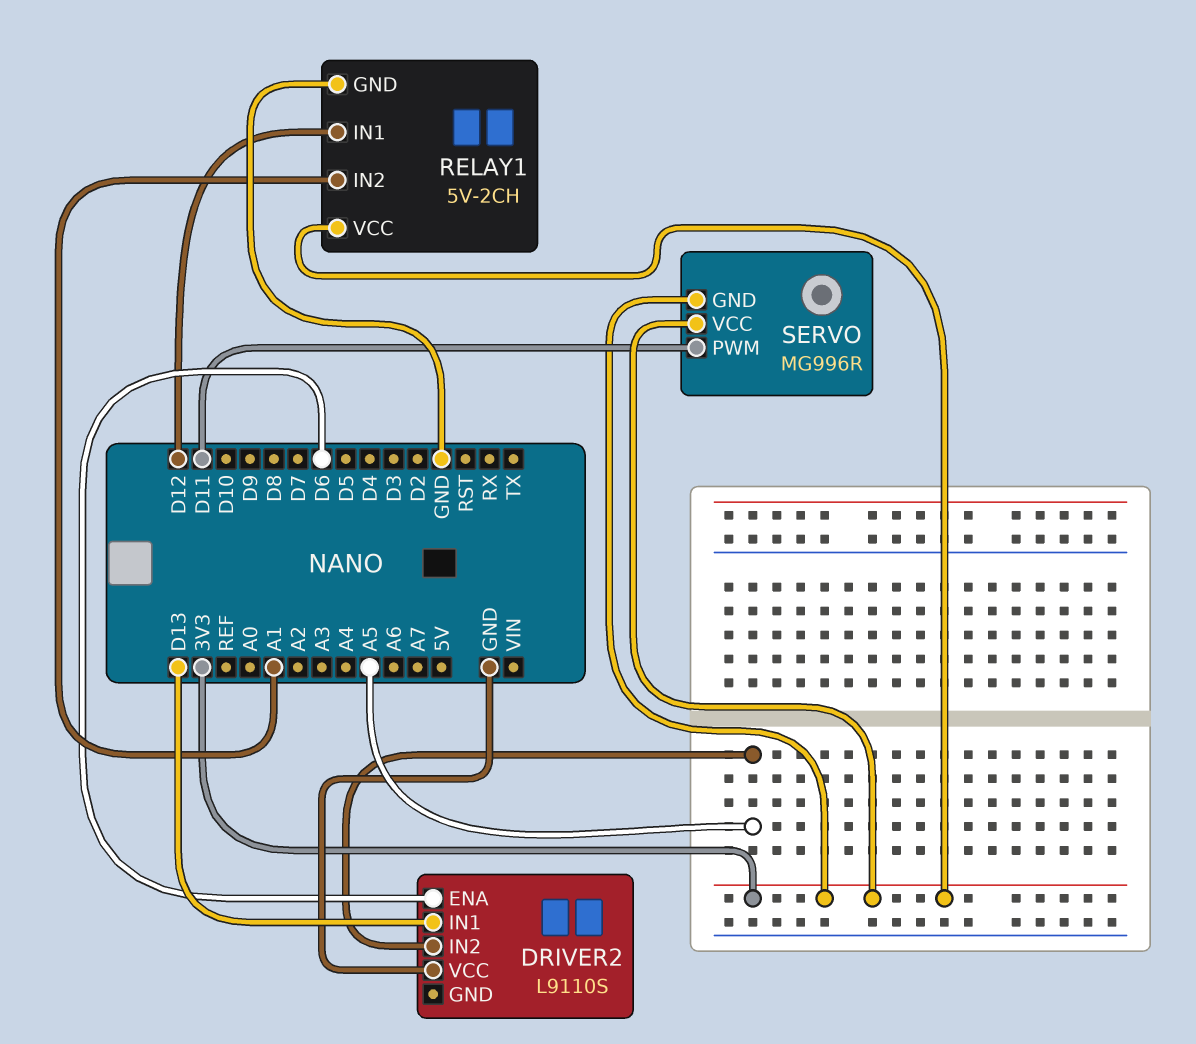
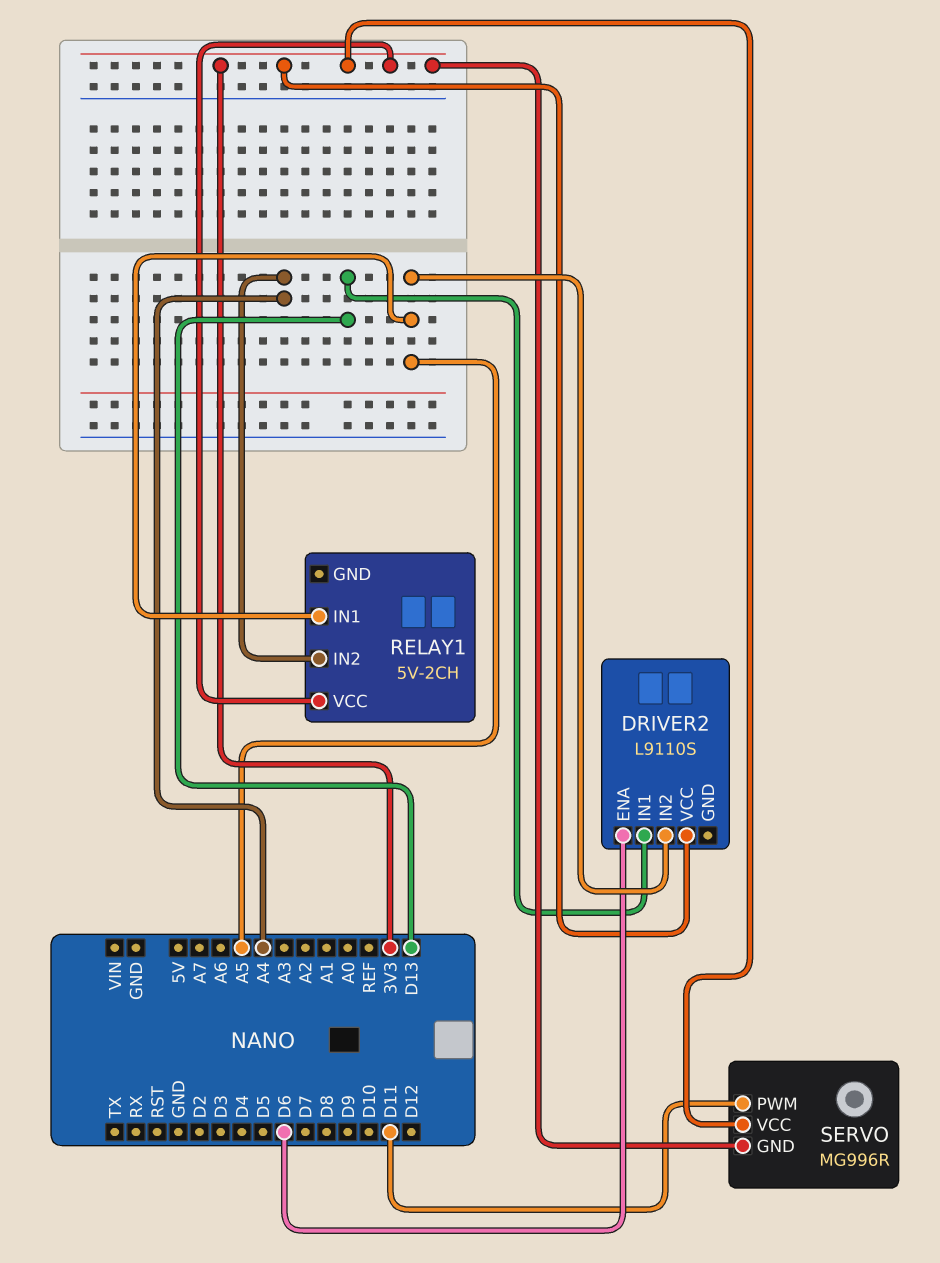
DRIVER2 pin VCC: GND -> 3V3
RELAY1 pin GND: GND -> none
RELAY1 pin IN1: D12 -> A5
RELAY1 pin IN2: A1 -> A4

